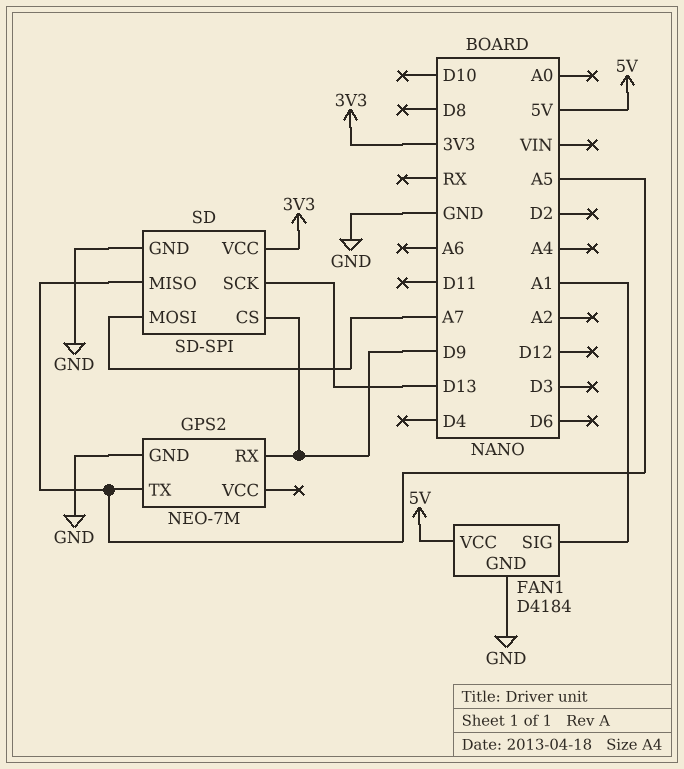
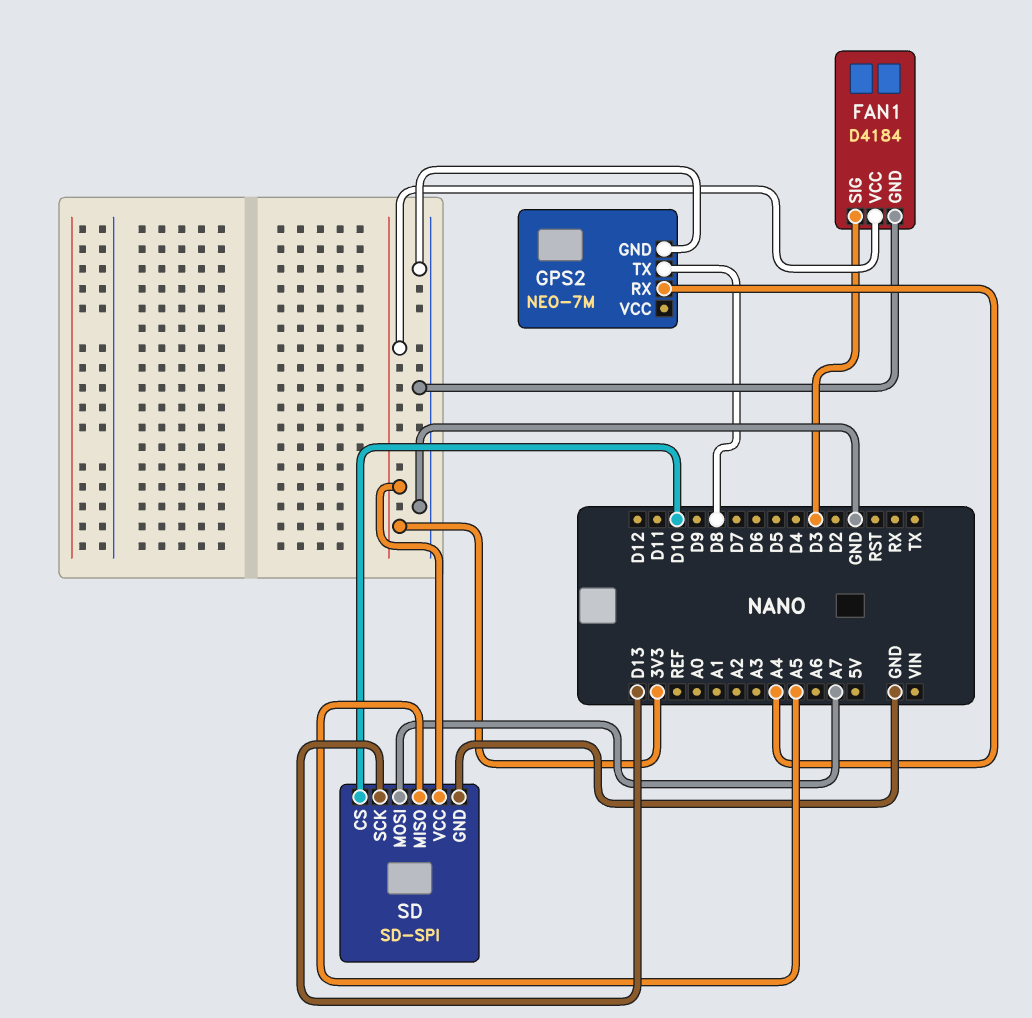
FAN1 pin SIG: A1 -> D3
FAN1 pin VCC: 5V -> 3V3
GPS2 pin RX: D9 -> A4
GPS2 pin TX: A5 -> D8
SD pin CS: D9 -> D10

